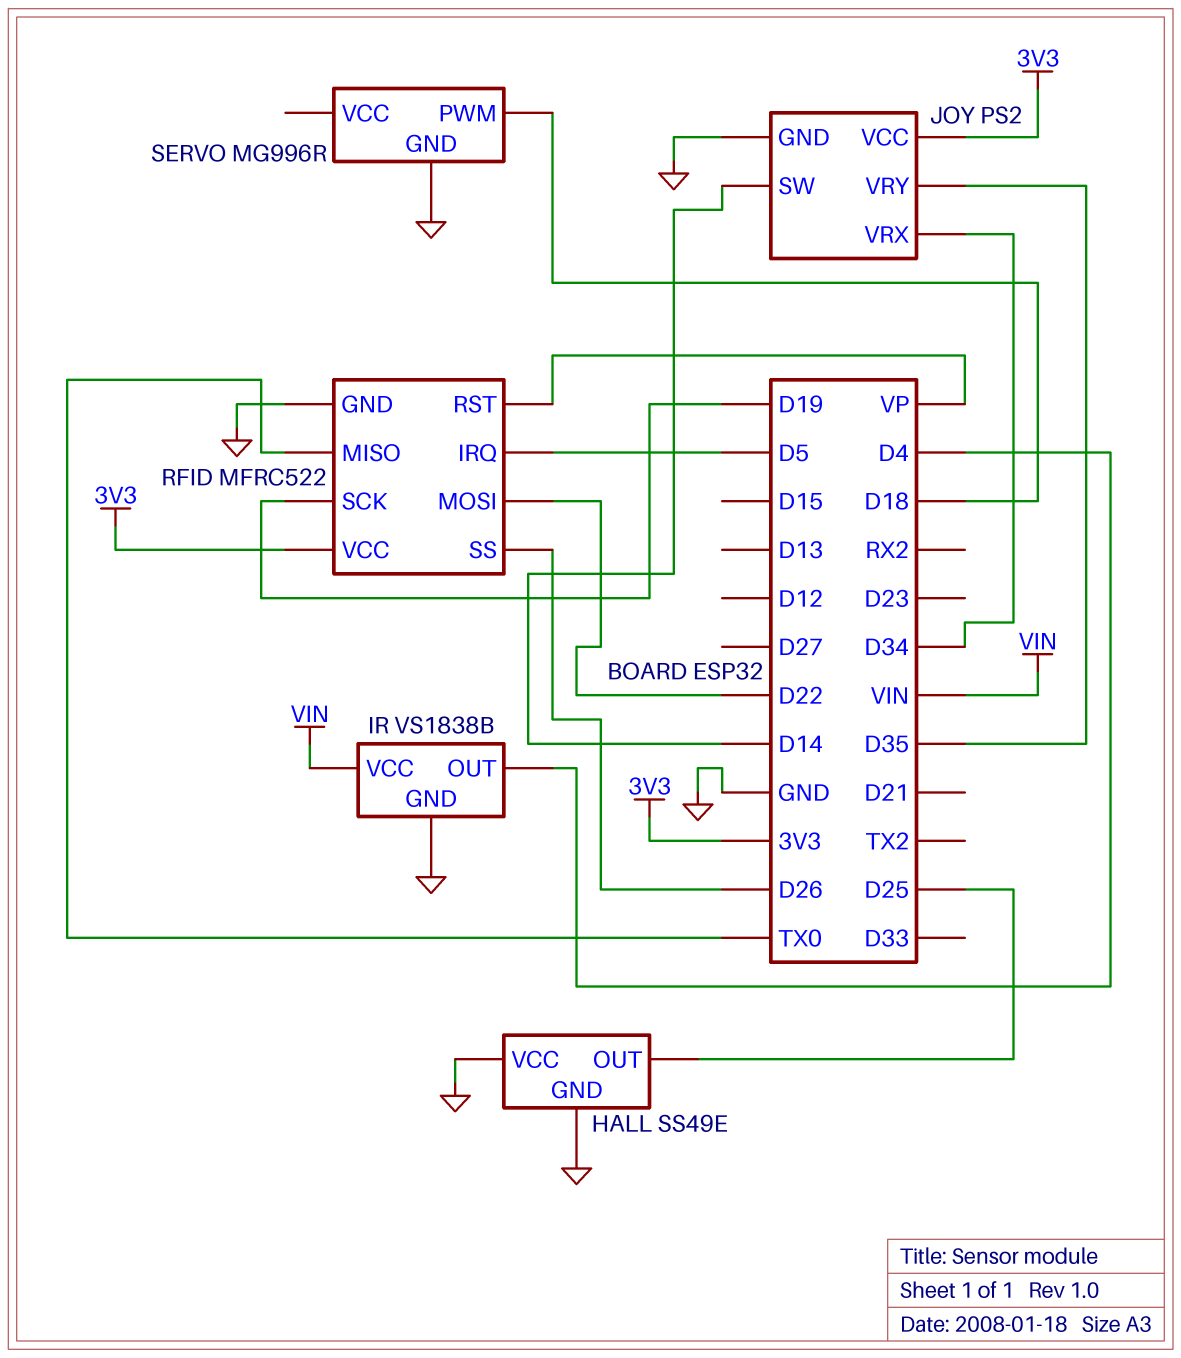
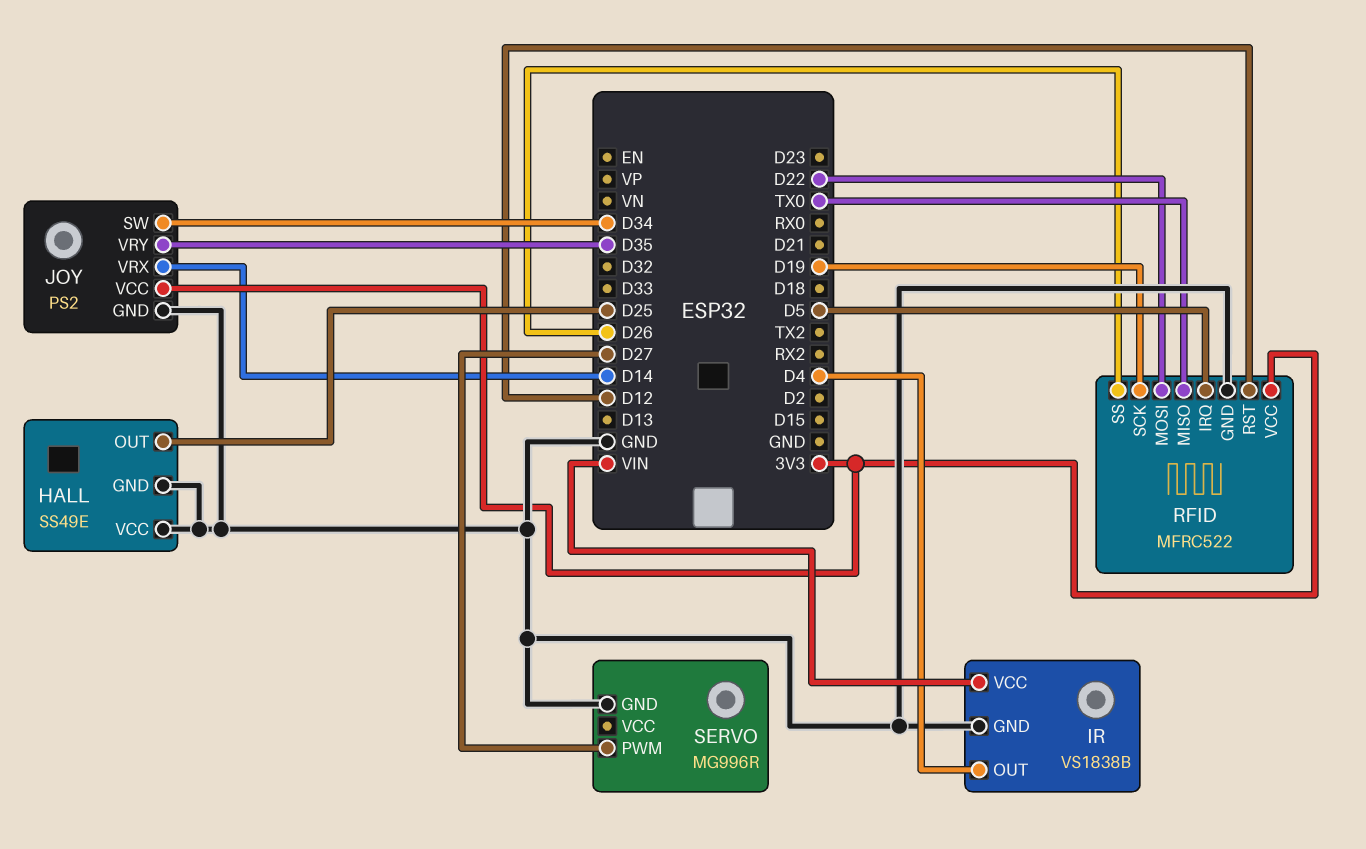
JOY pin SW: D14 -> D34
JOY pin VRX: D34 -> D14
RFID pin RST: VP -> D12
SERVO pin PWM: D18 -> D27

